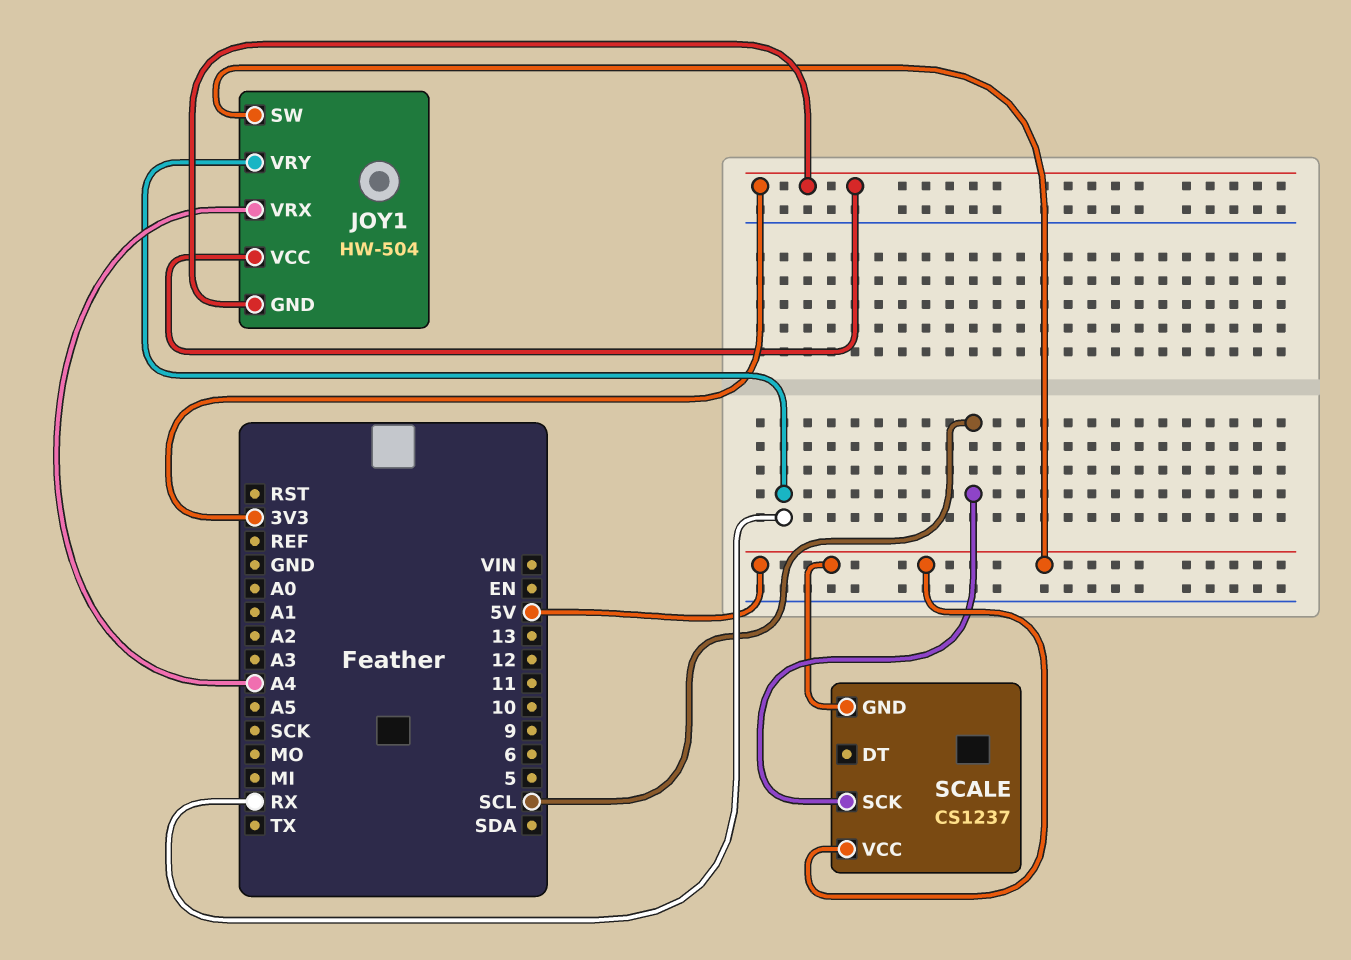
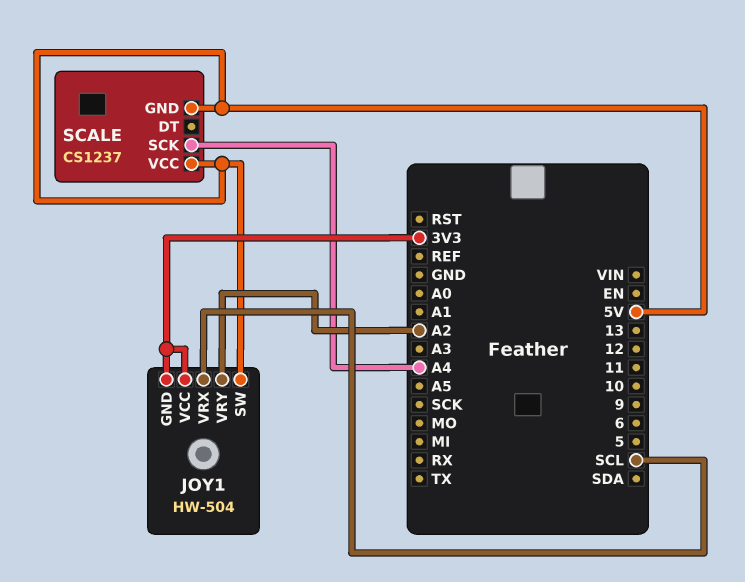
JOY1 pin VRX: A4 -> SCL
JOY1 pin VRY: RX -> A2
SCALE pin SCK: SCL -> A4

